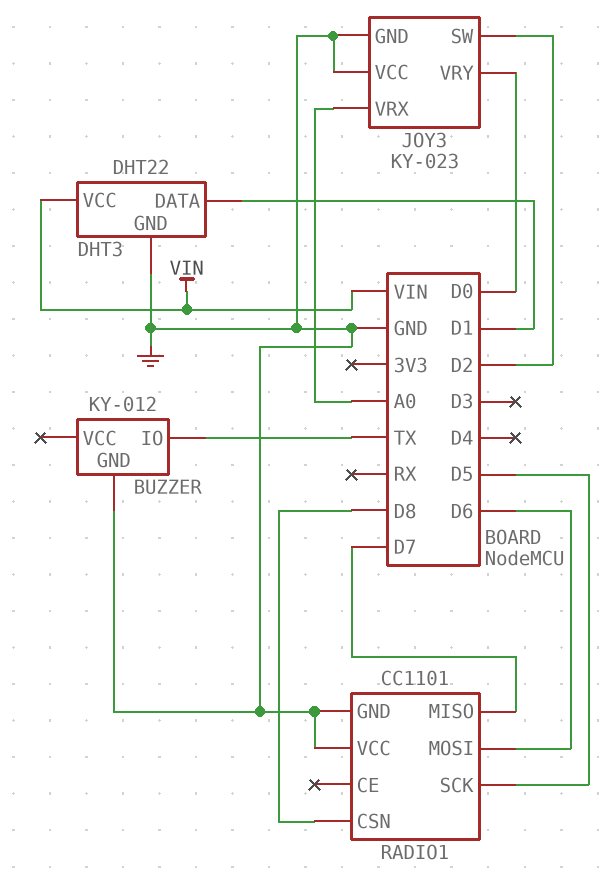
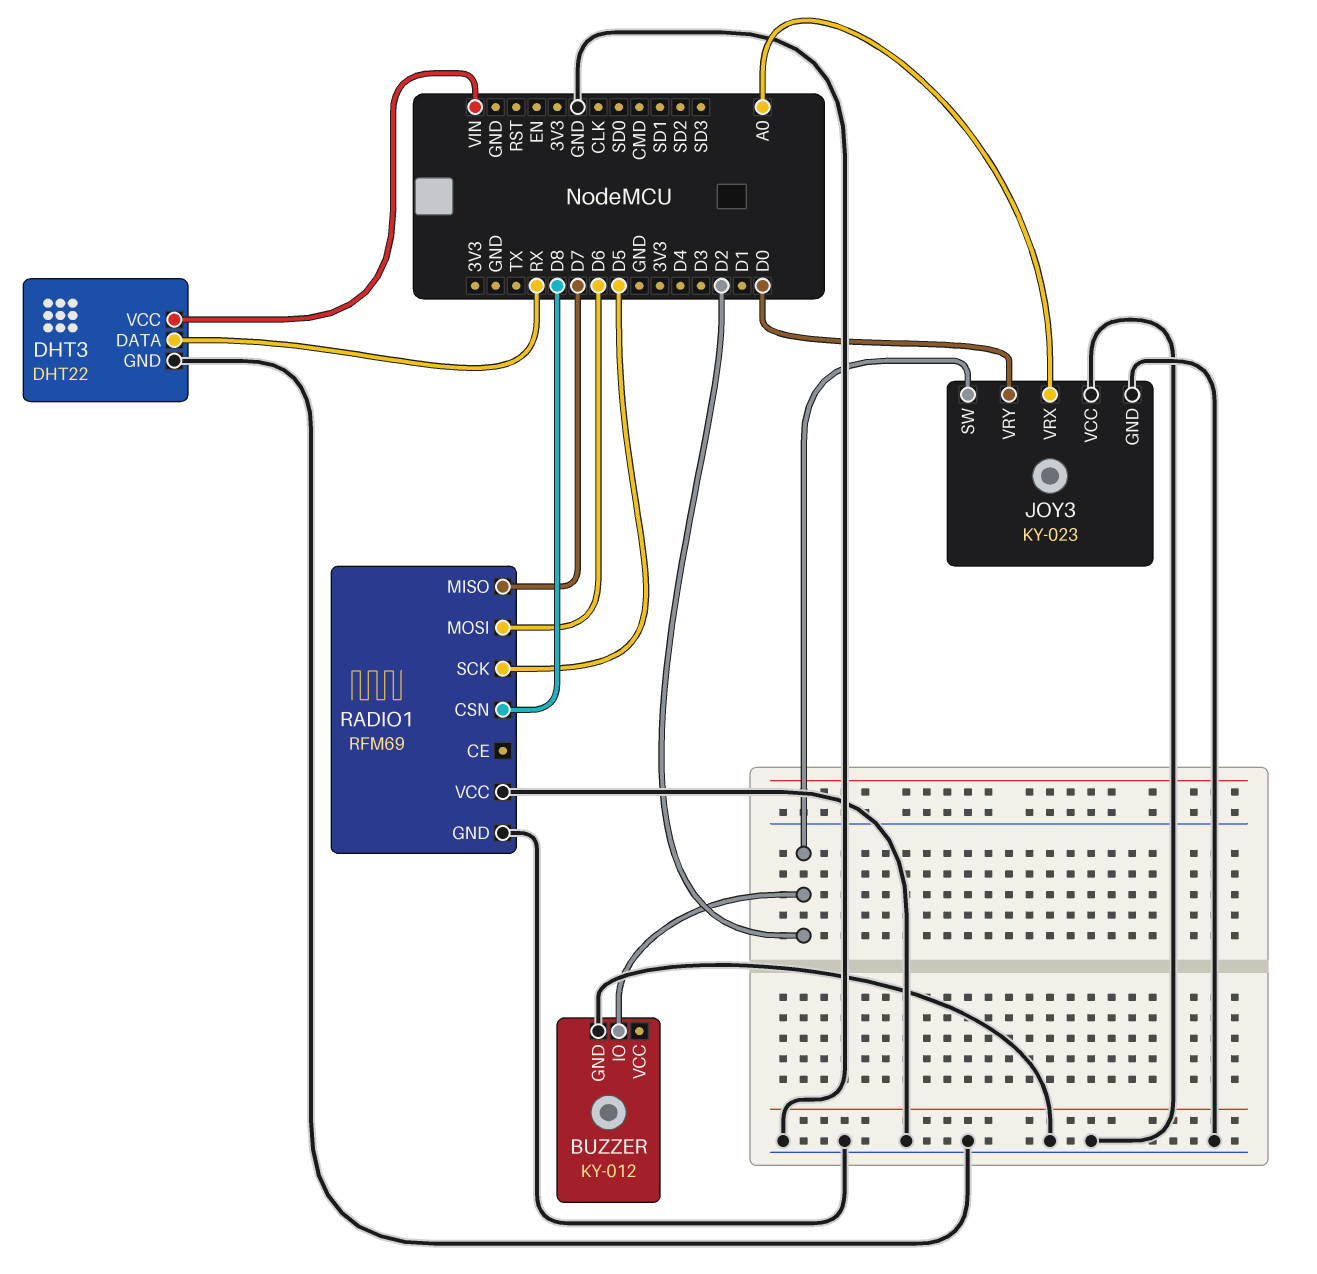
BUZZER pin IO: TX -> D2
DHT3 pin DATA: D1 -> RX
RADIO1: CC1101 -> RFM69

